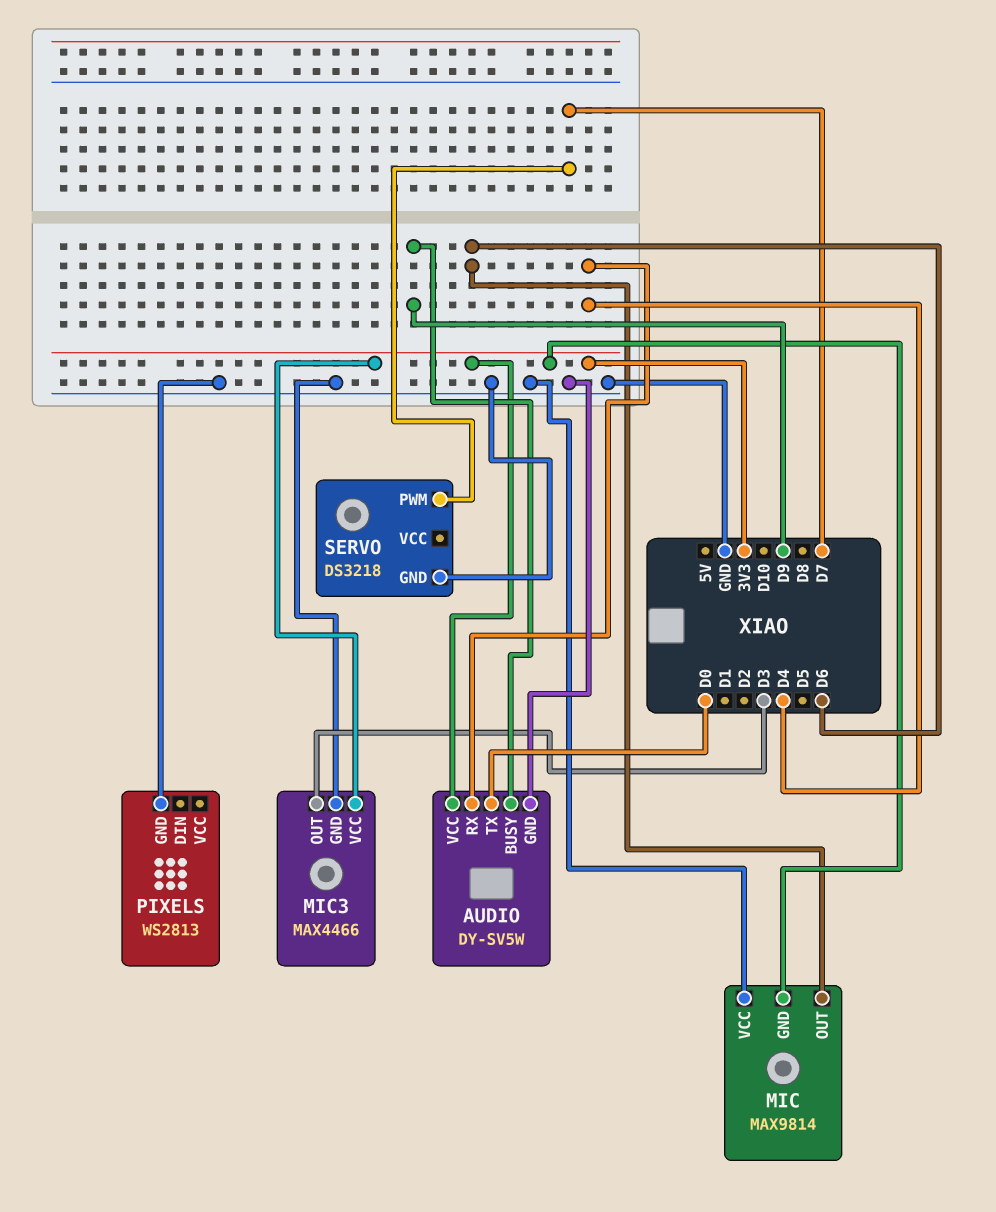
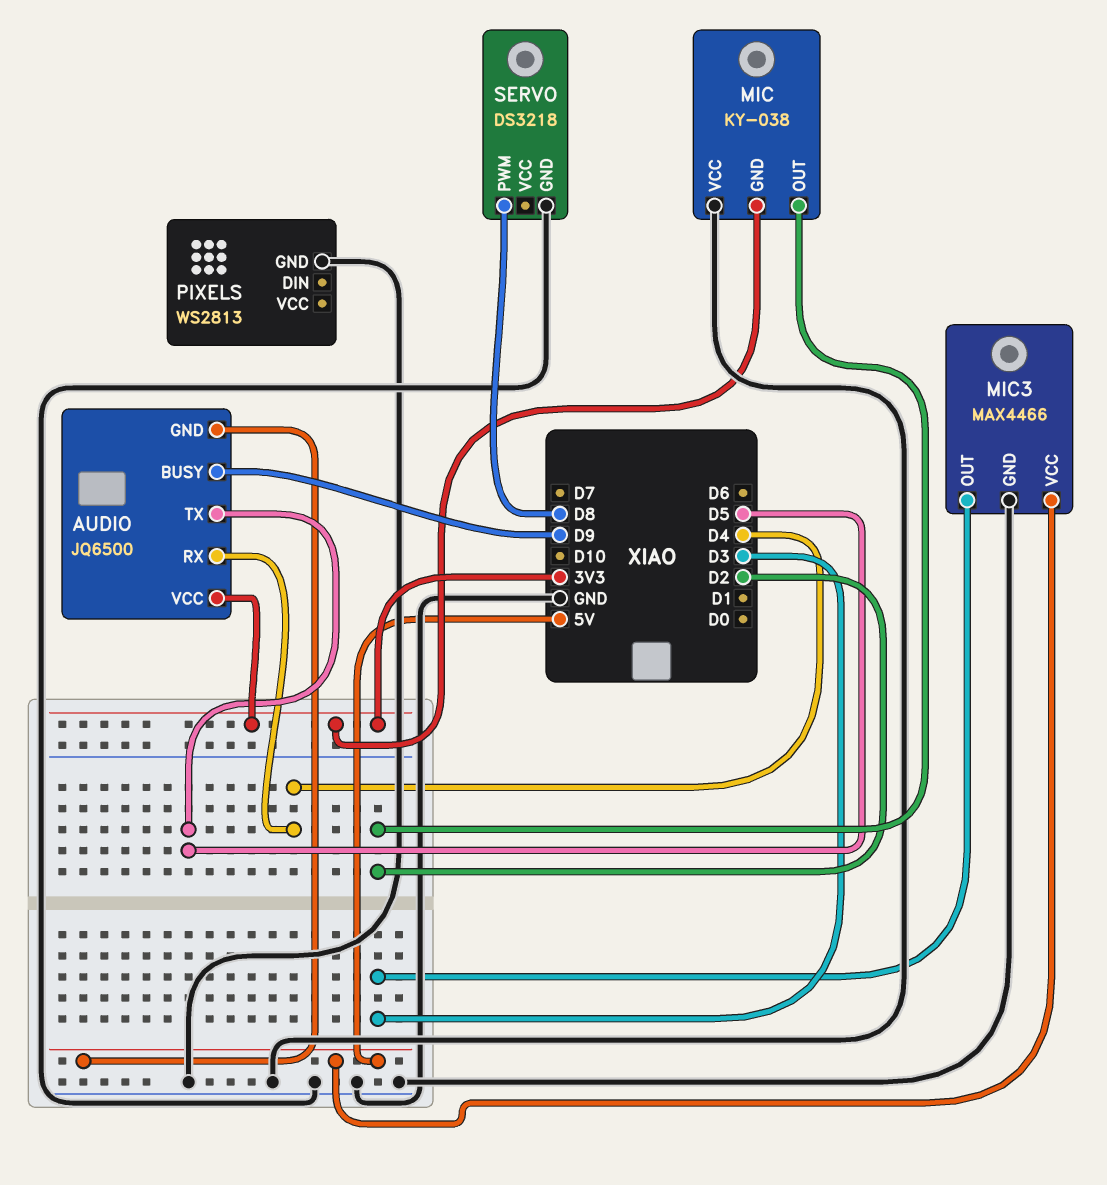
AUDIO: DY-SV5W -> JQ6500
AUDIO pin GND: GND -> 5V
AUDIO pin TX: D0 -> D5
MIC: MAX9814 -> KY-038
MIC pin OUT: D6 -> D2
MIC3 pin VCC: 3V3 -> 5V
SERVO pin PWM: D7 -> D8

